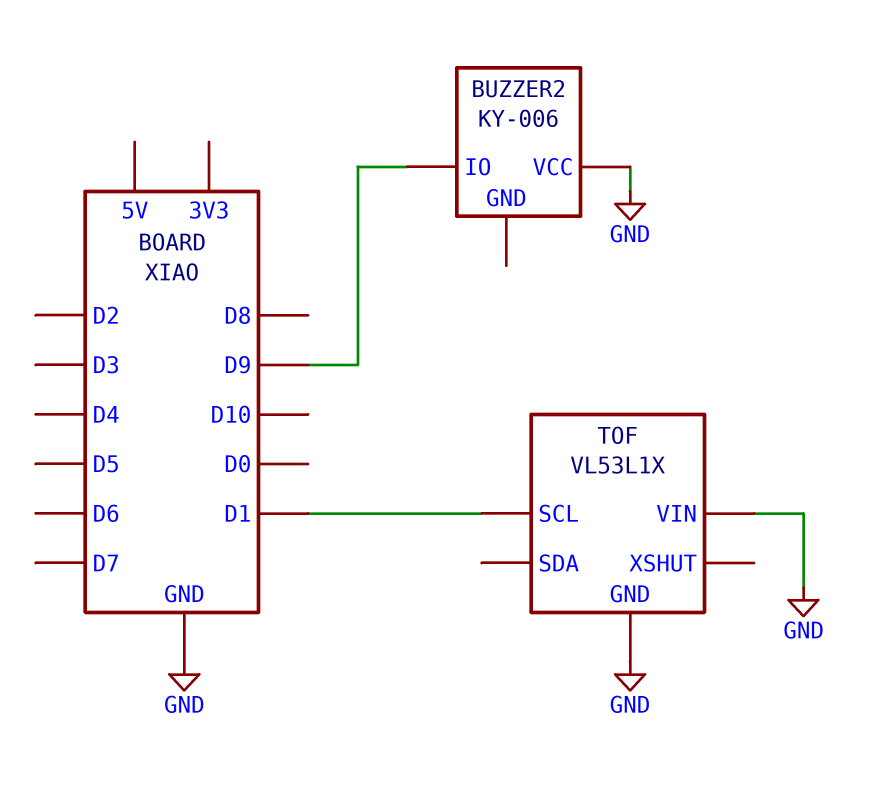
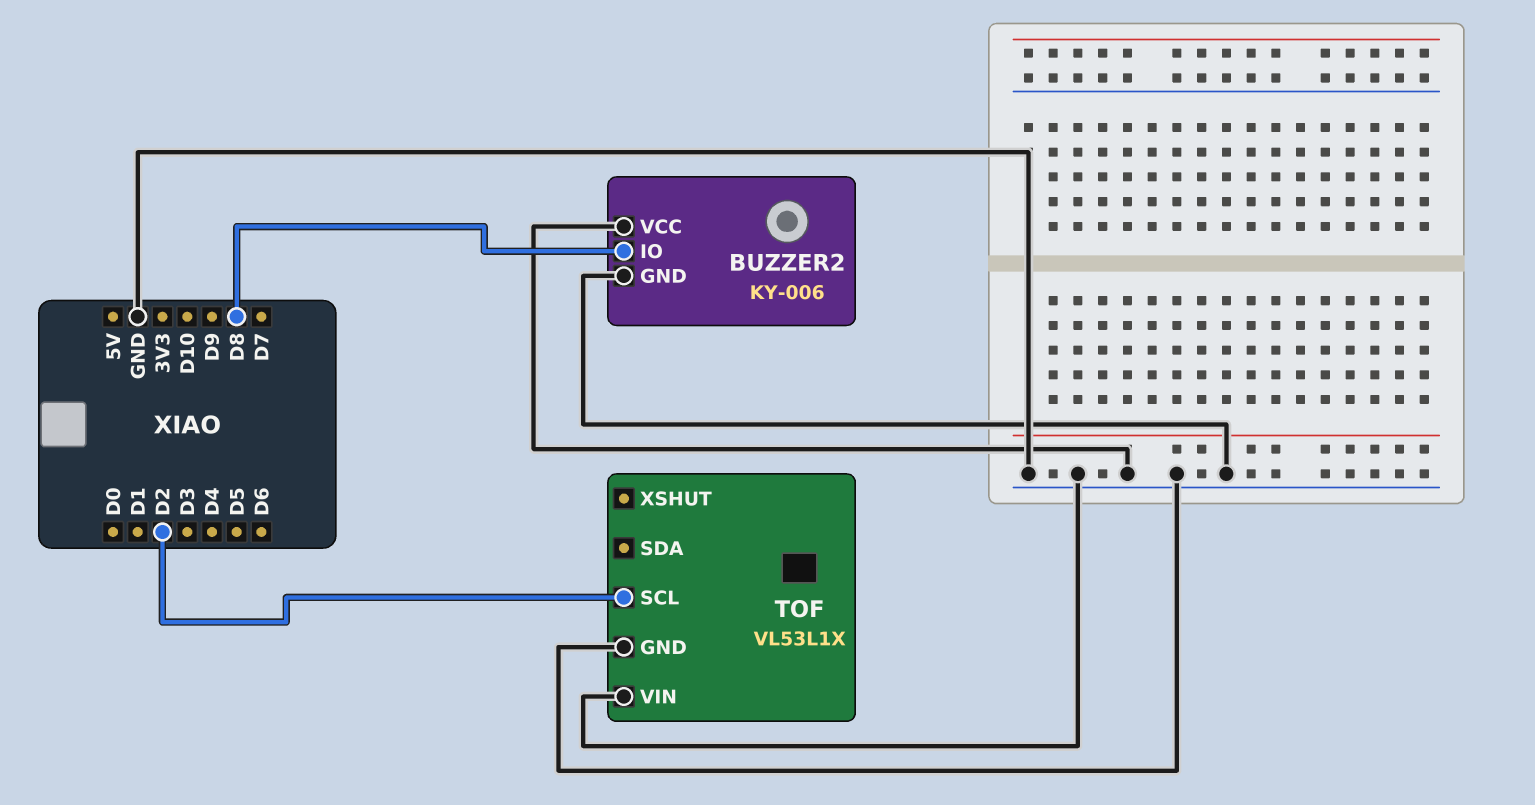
BUZZER2 pin GND: none -> GND
BUZZER2 pin IO: D9 -> D8
TOF pin SCL: D1 -> D2

